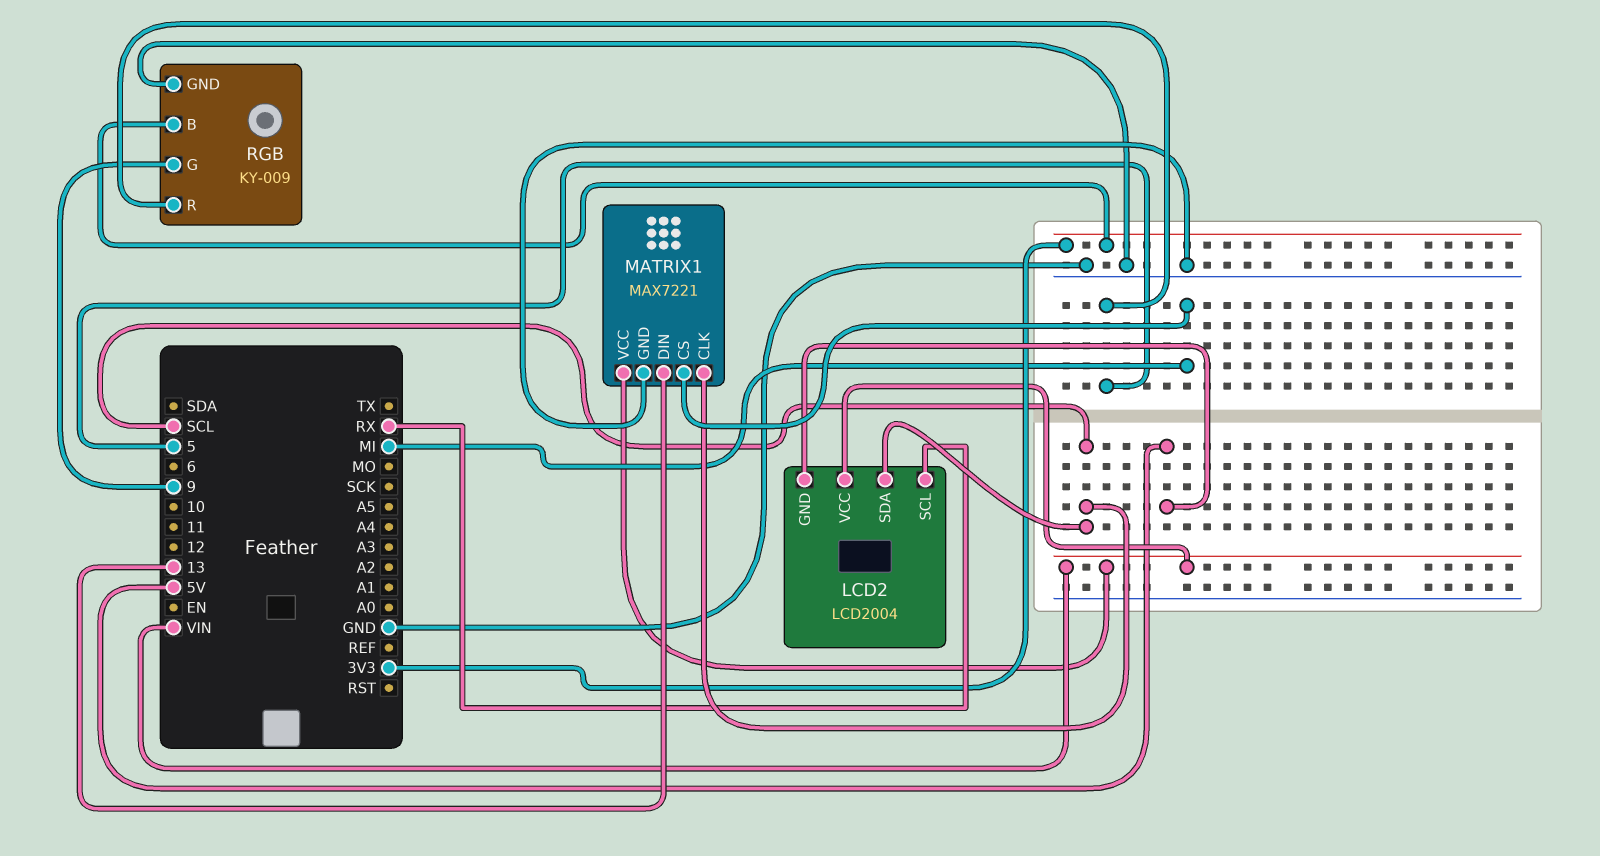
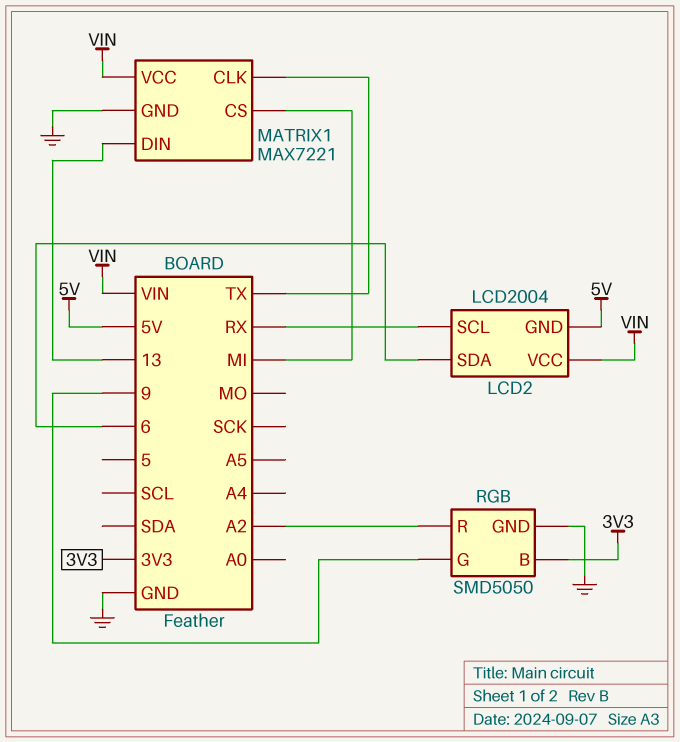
LCD2 pin SDA: SCL -> 6
MATRIX1 pin CLK: SCL -> TX
RGB: KY-009 -> SMD5050
RGB pin R: 5 -> A2

